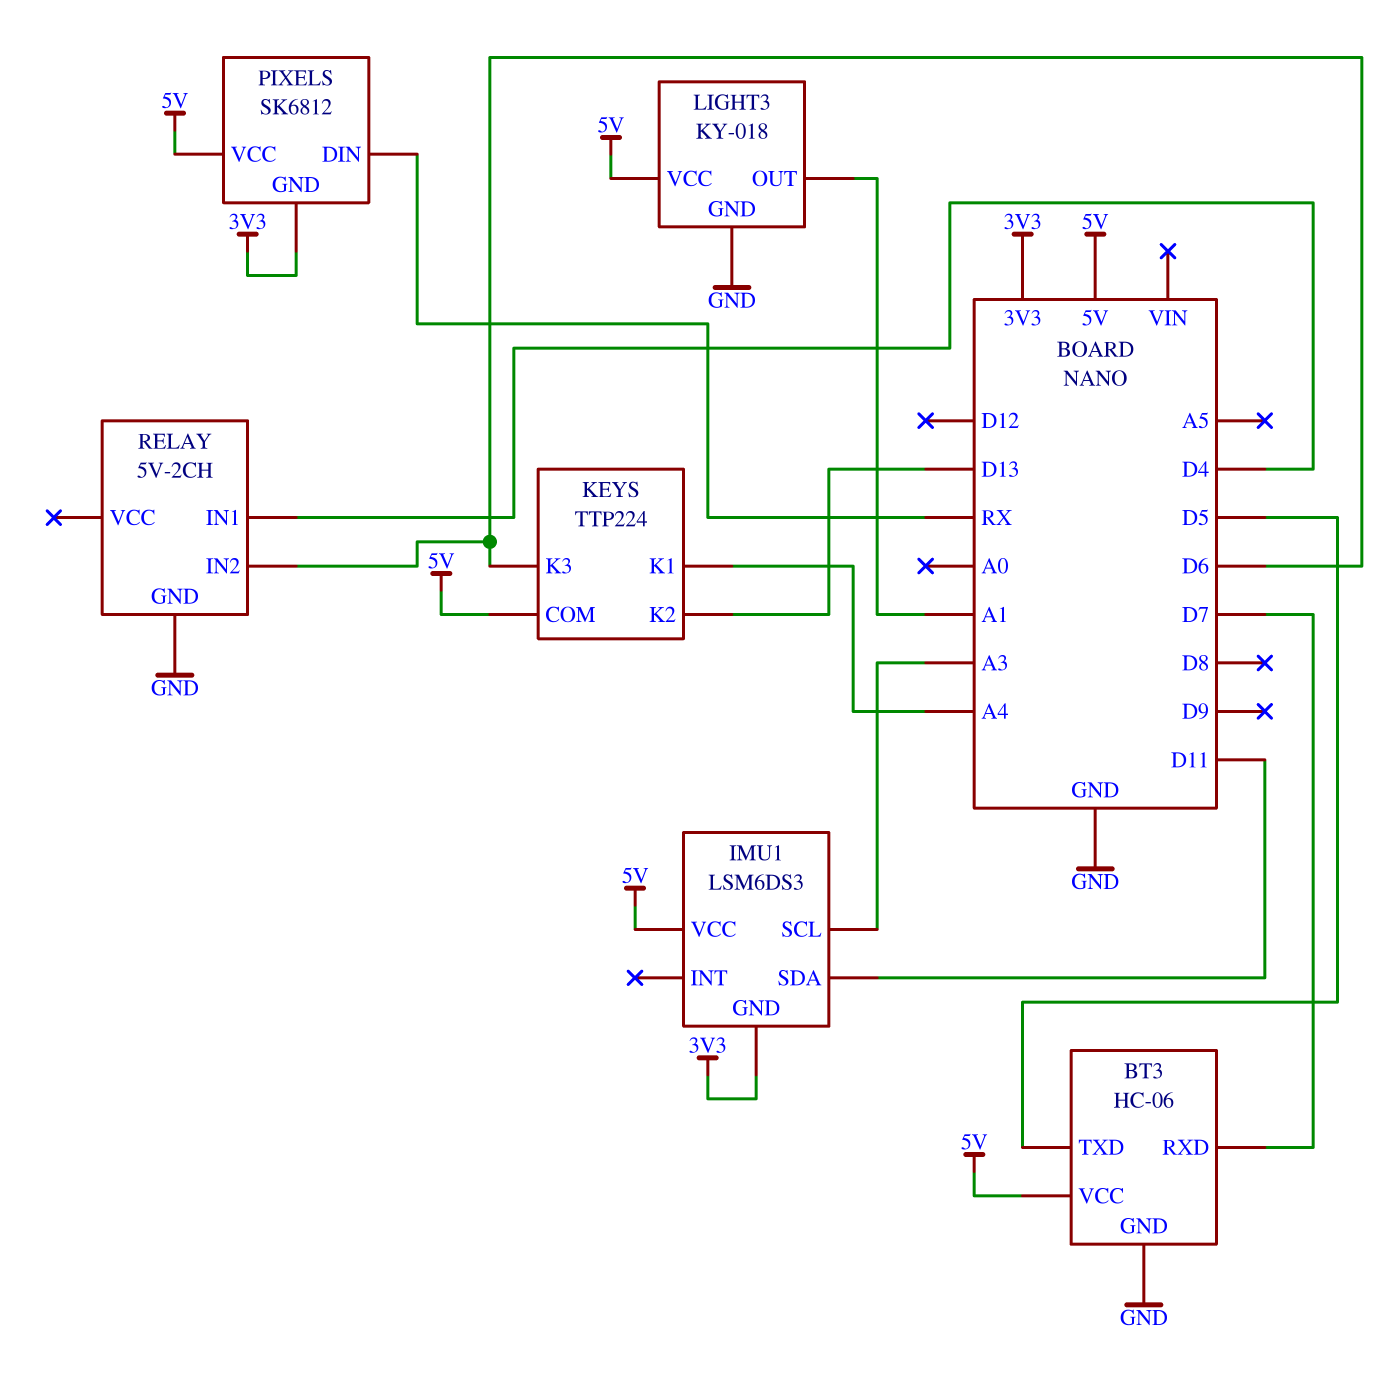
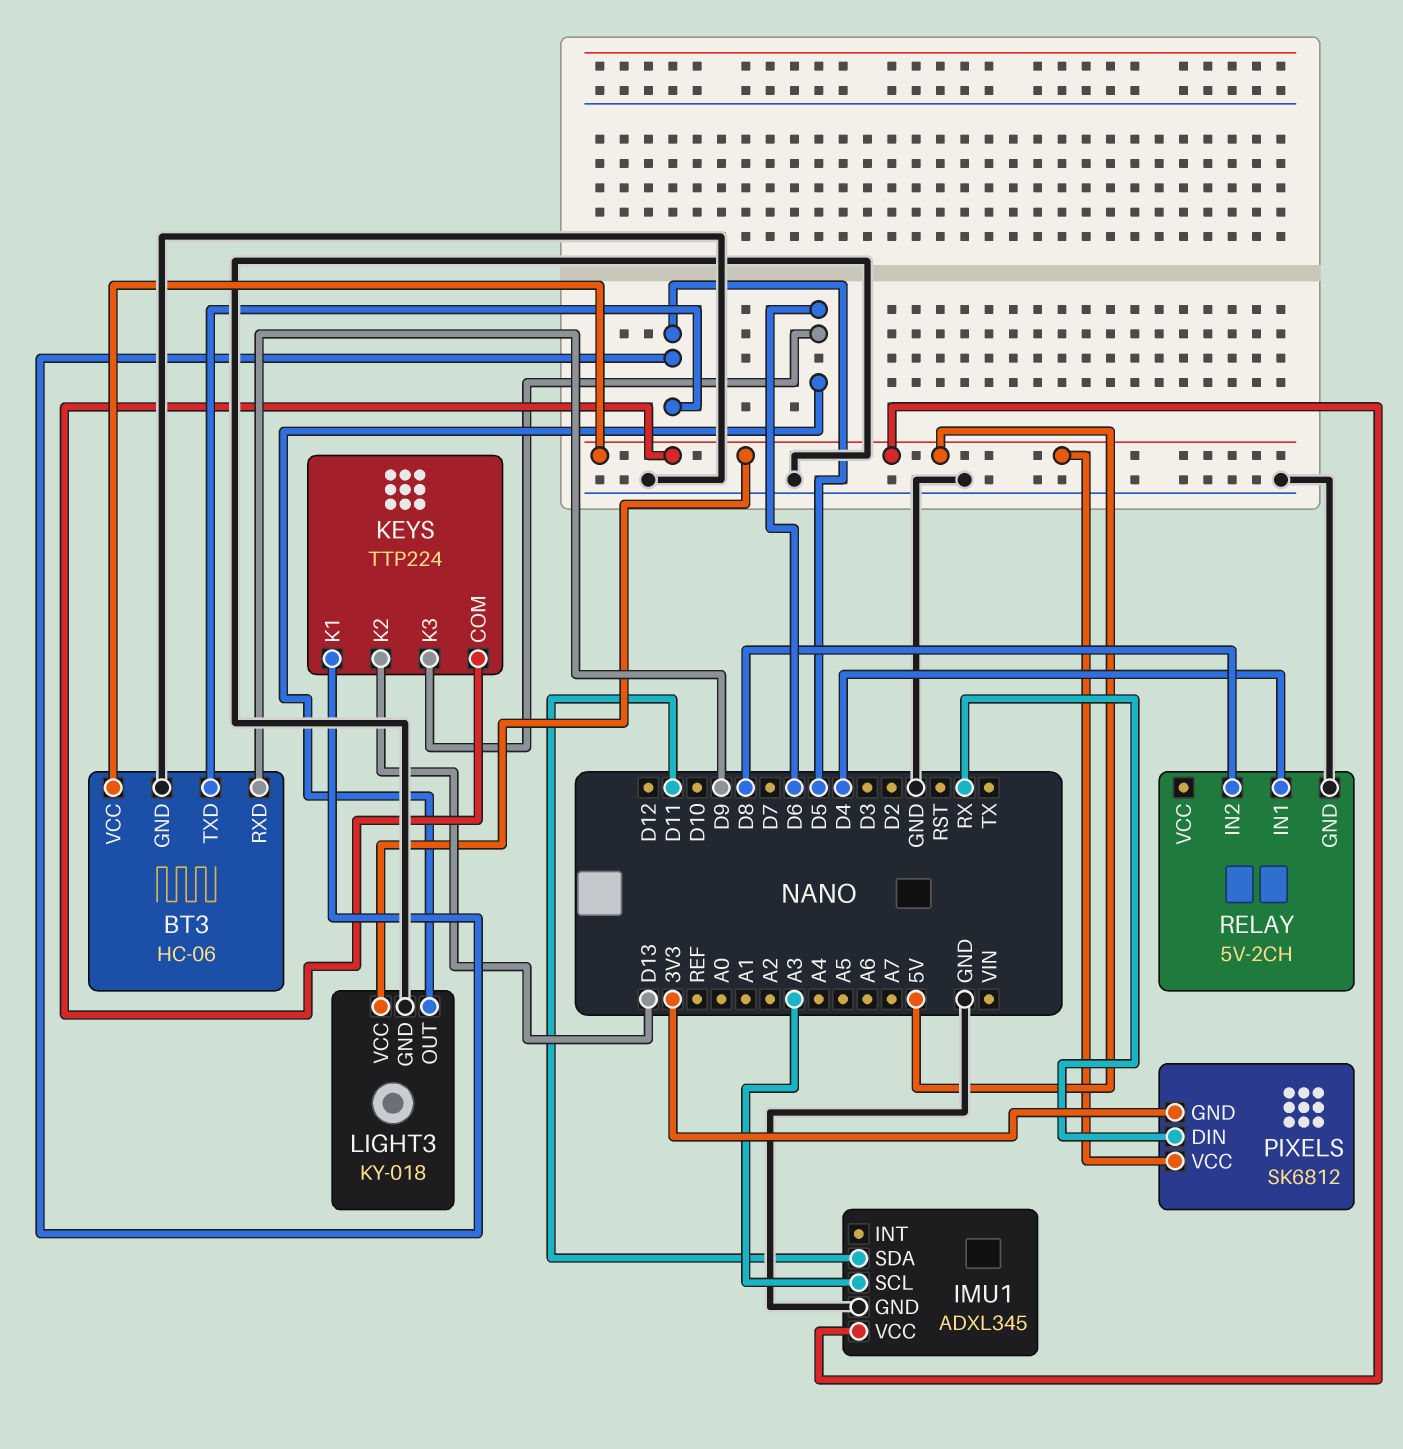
BT3 pin RXD: D7 -> D9
IMU1: LSM6DS3 -> ADXL345
IMU1 pin GND: 3V3 -> GND
KEYS pin K1: A4 -> D5
LIGHT3 pin OUT: A1 -> D6
RELAY pin IN2: D6 -> D8

